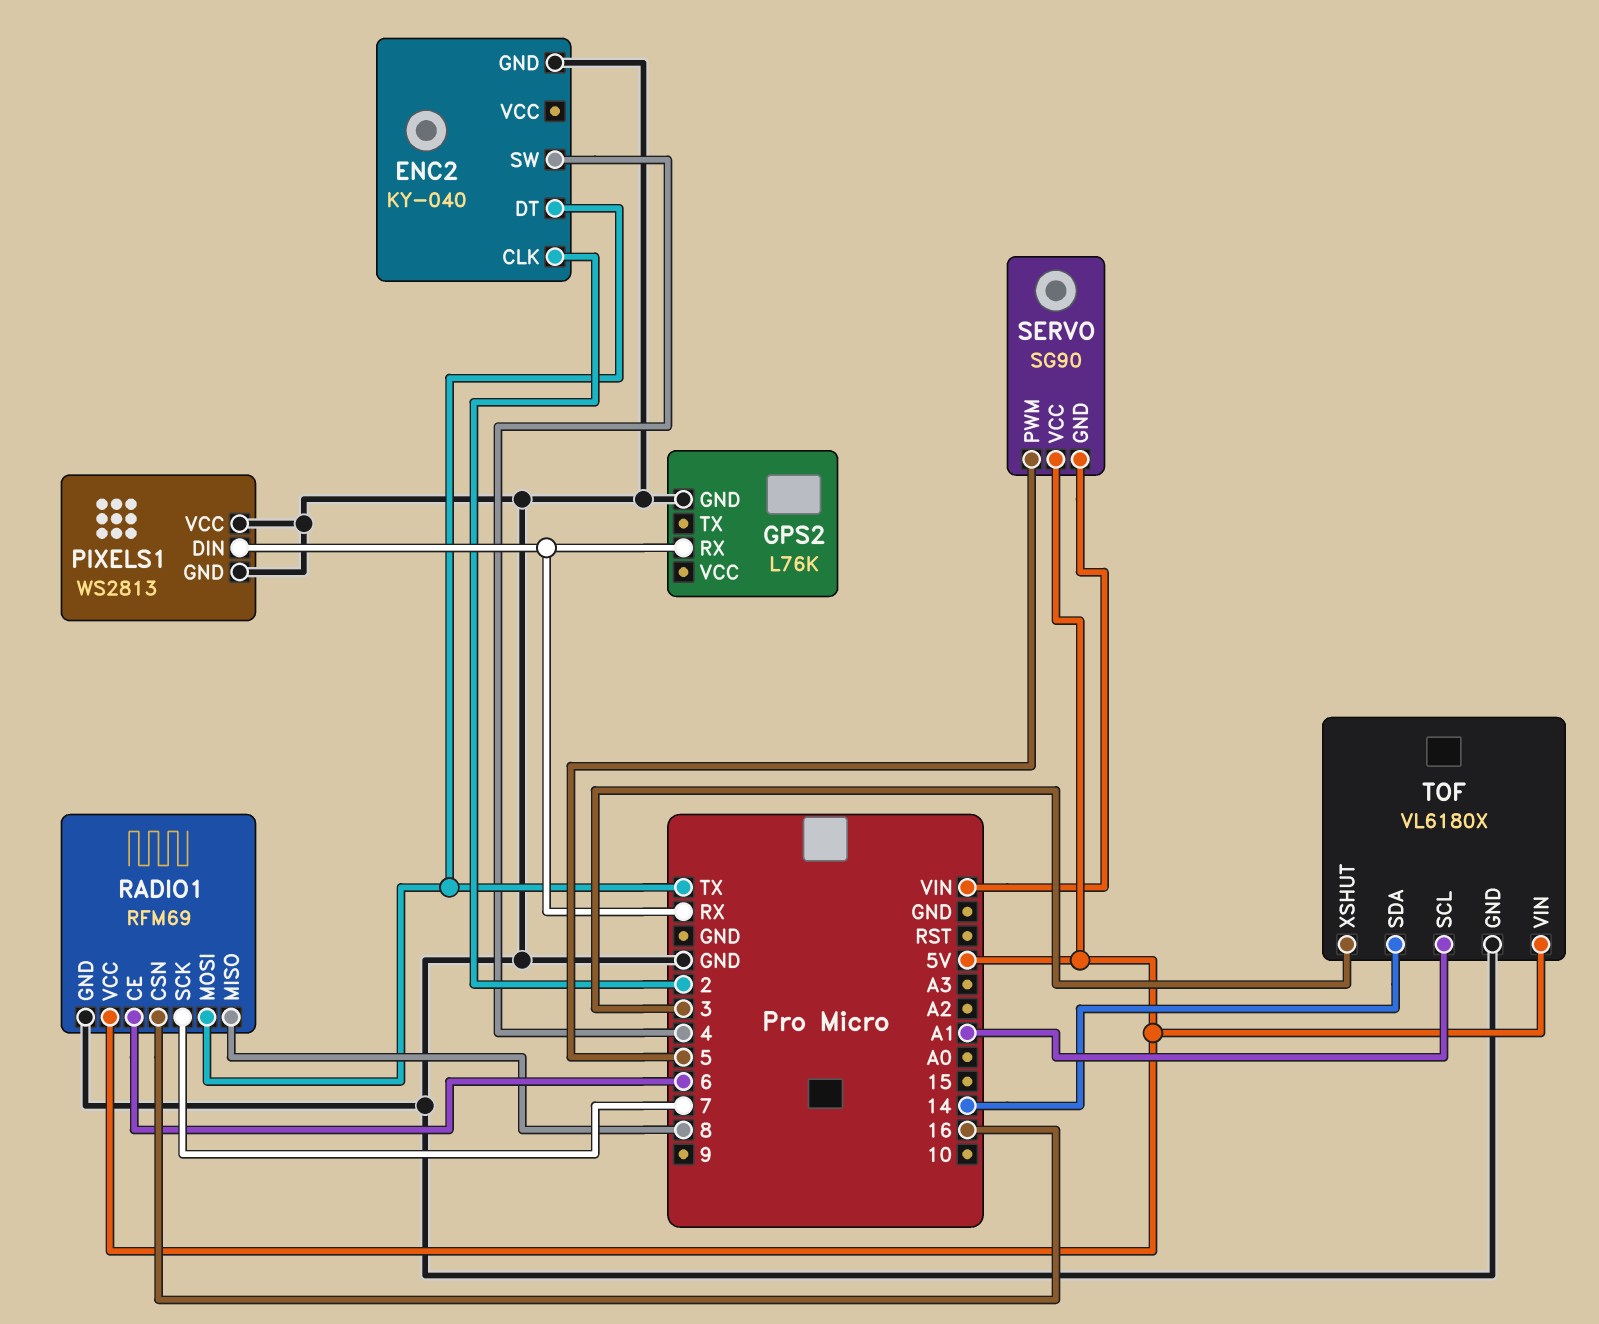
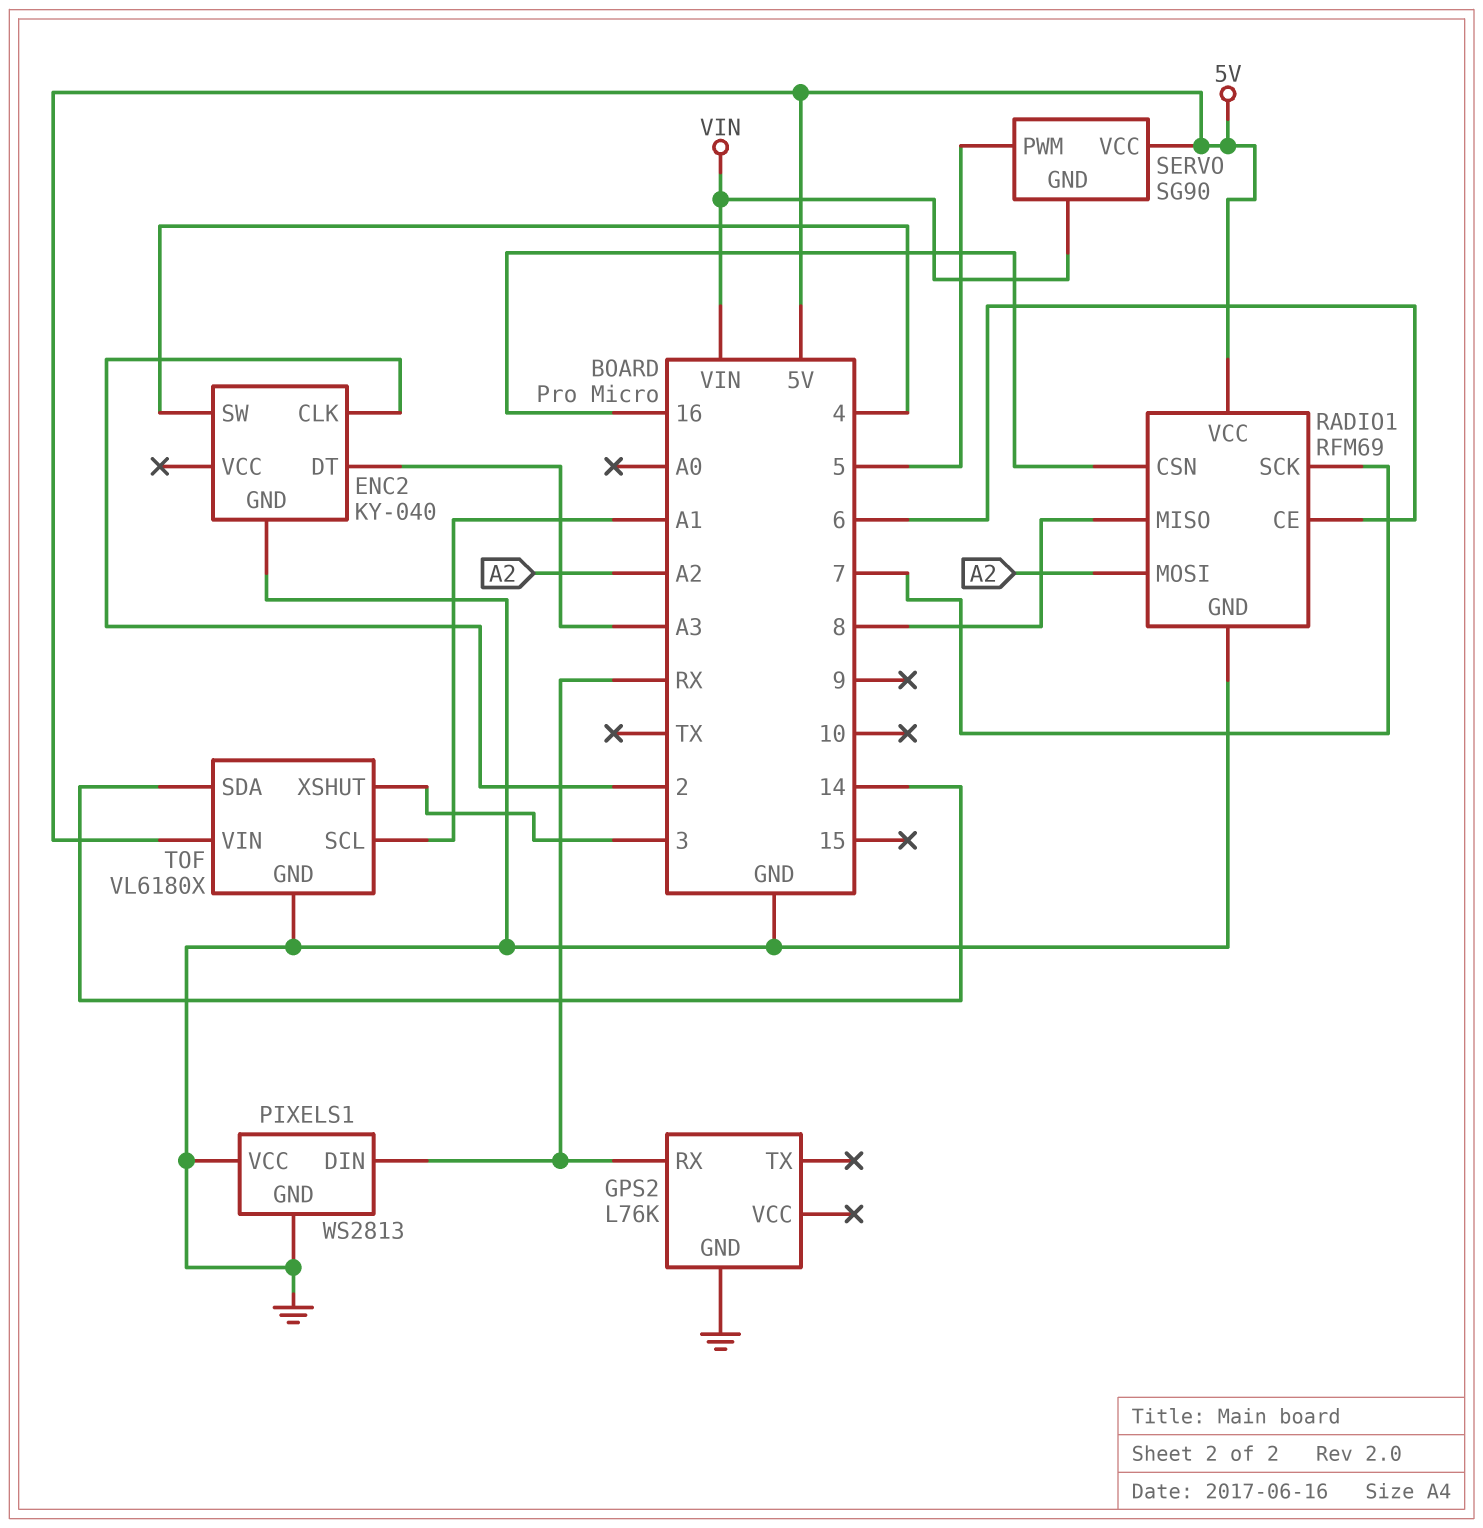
ENC2 pin DT: TX -> A3
RADIO1 pin MOSI: TX -> A2

